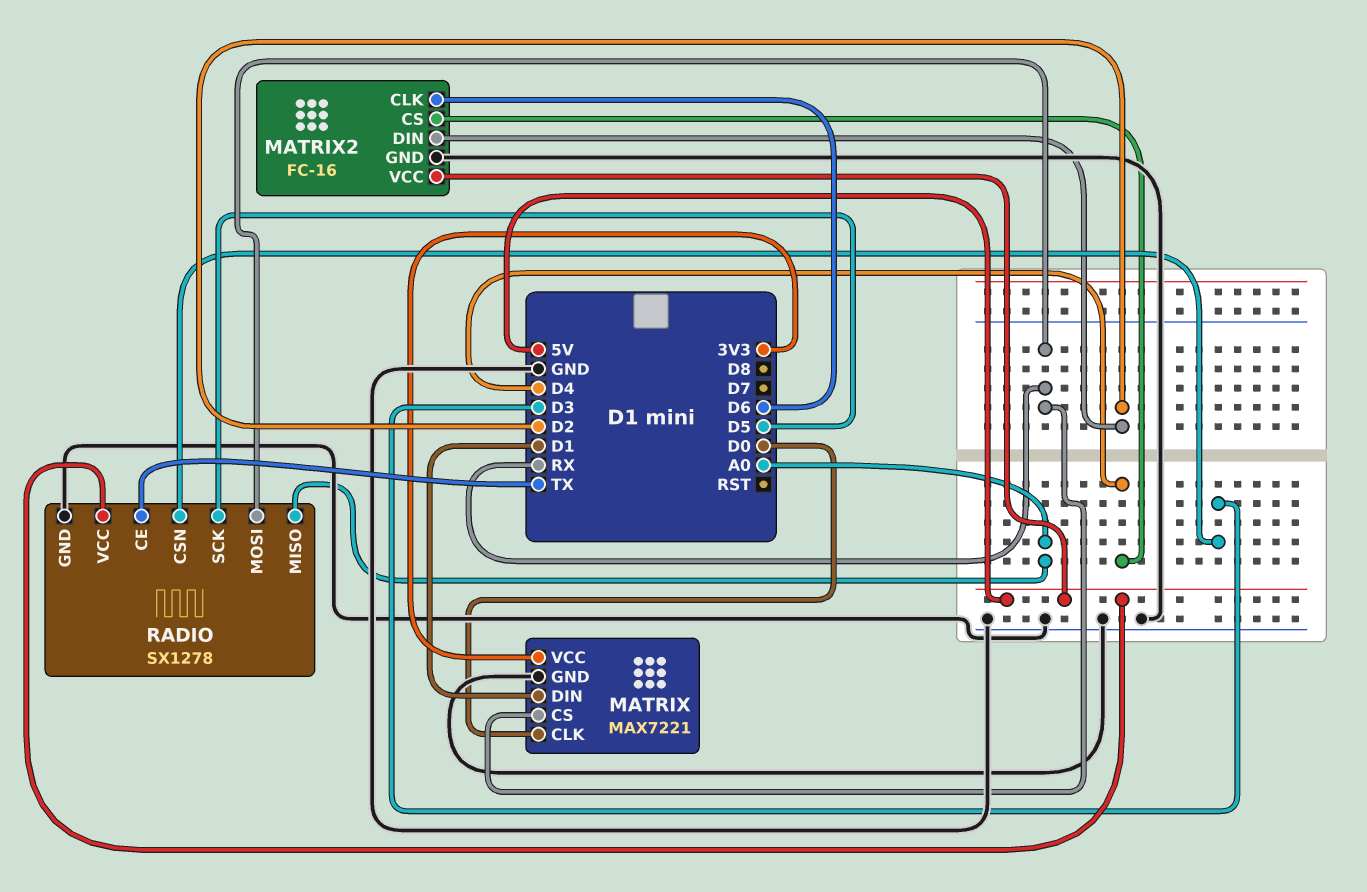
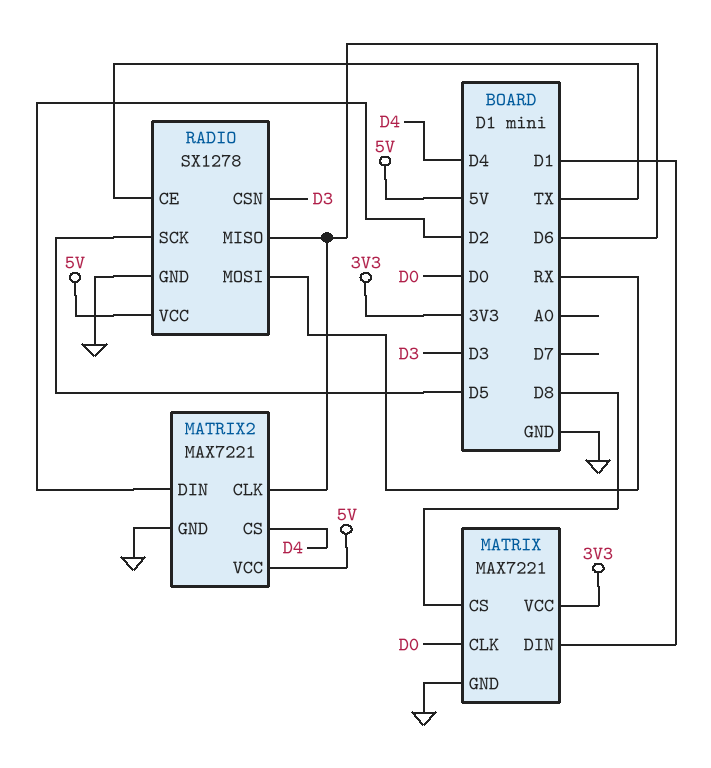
MATRIX pin CS: RX -> D8
MATRIX2: FC-16 -> MAX7221
RADIO pin MISO: A0 -> D6

